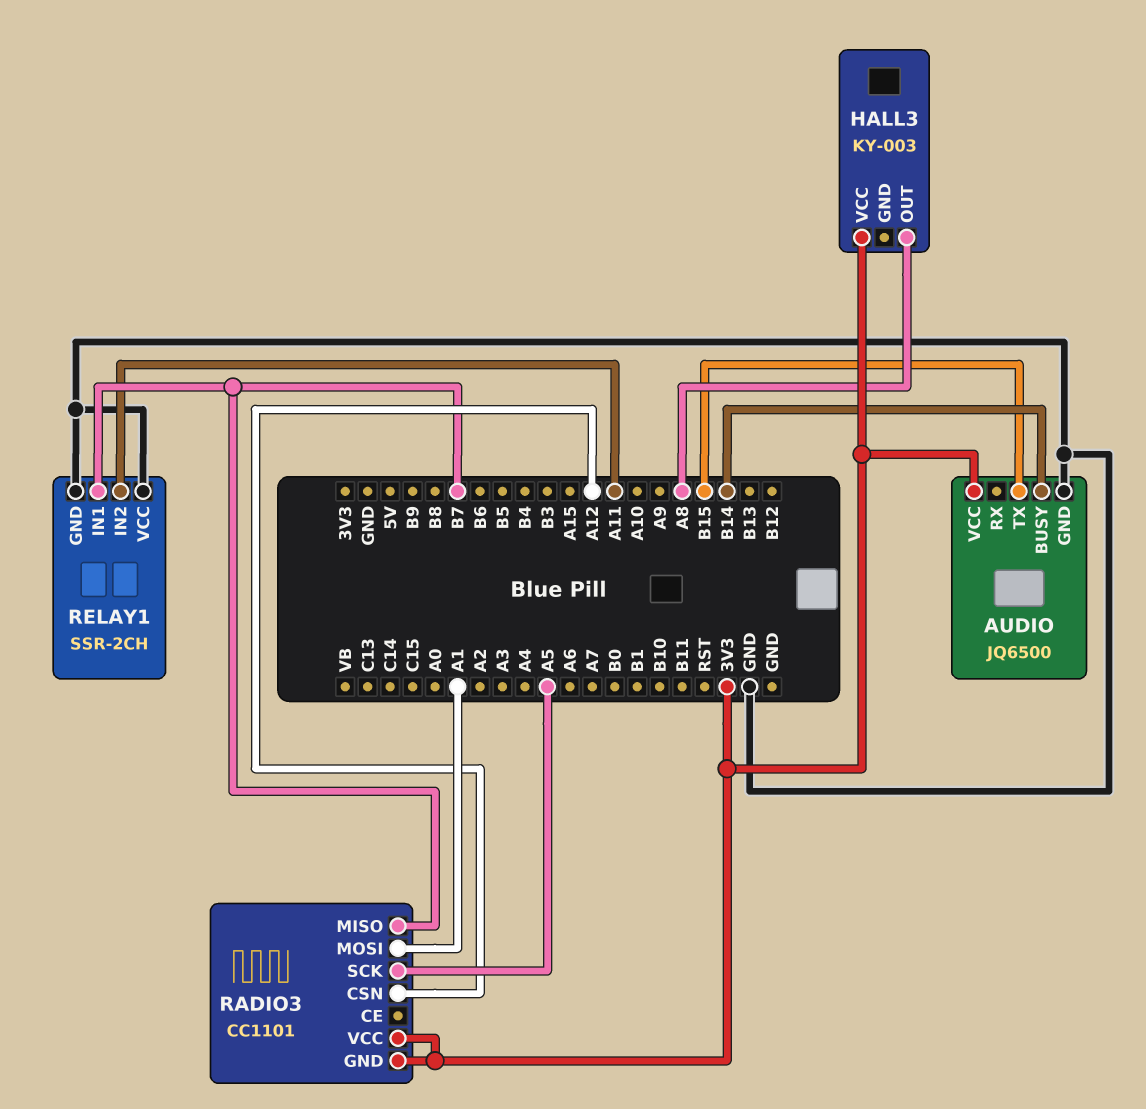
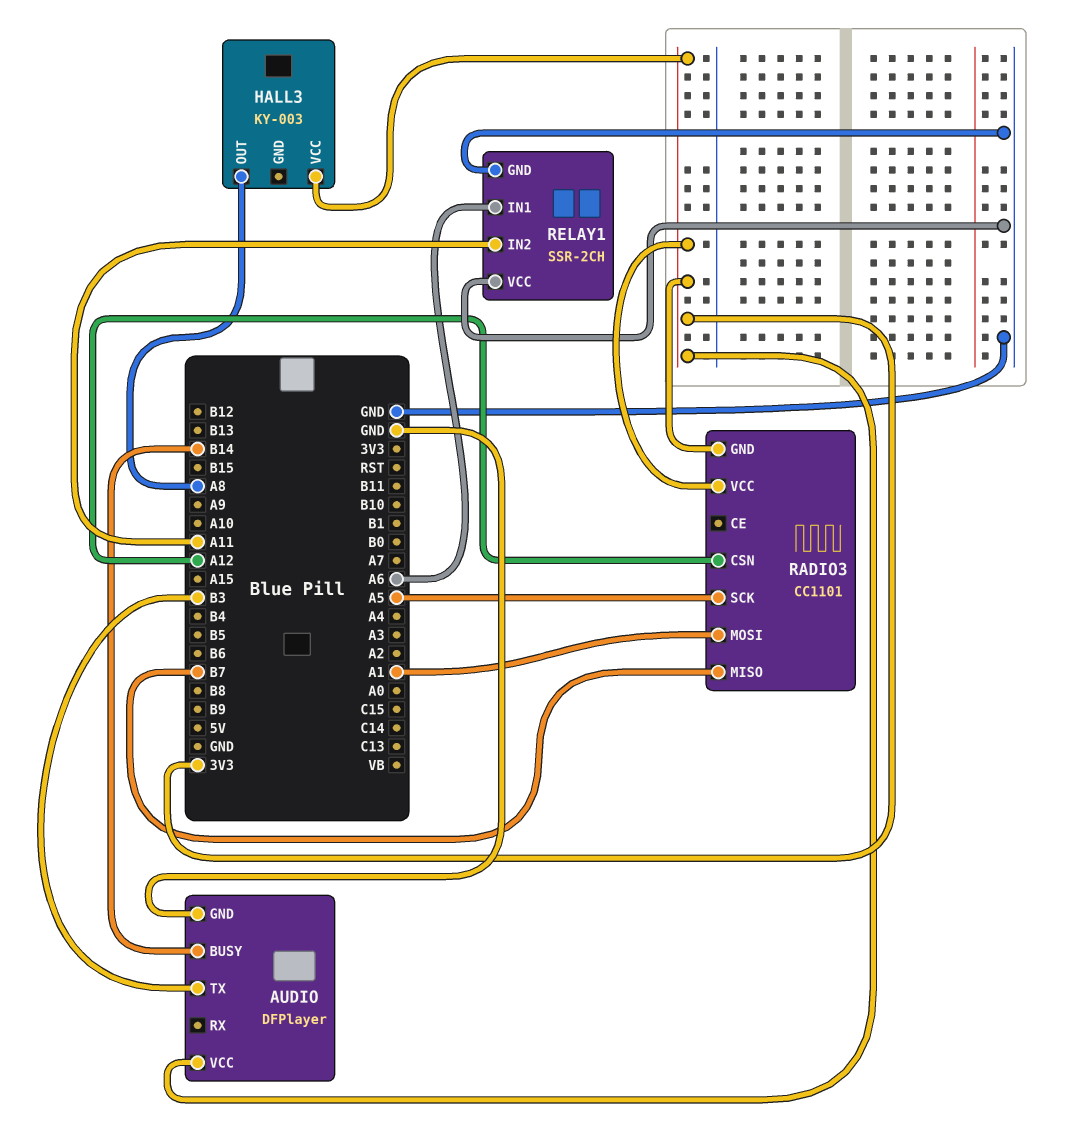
AUDIO: JQ6500 -> DFPlayer
AUDIO pin TX: B15 -> B3
RELAY1 pin IN1: B7 -> A6

